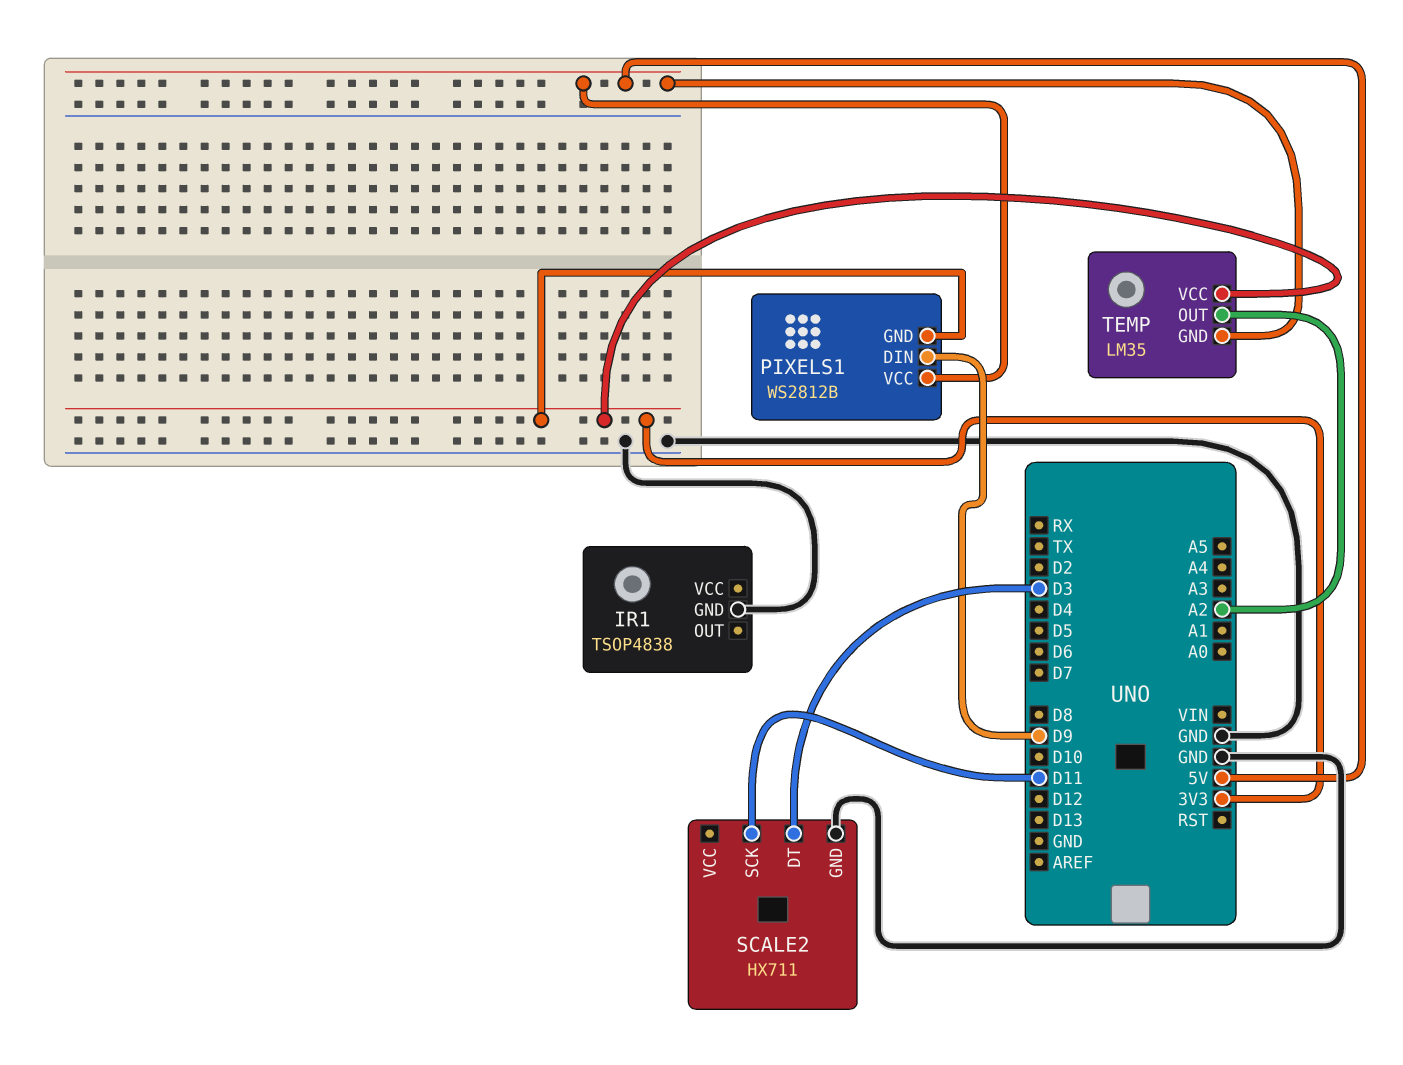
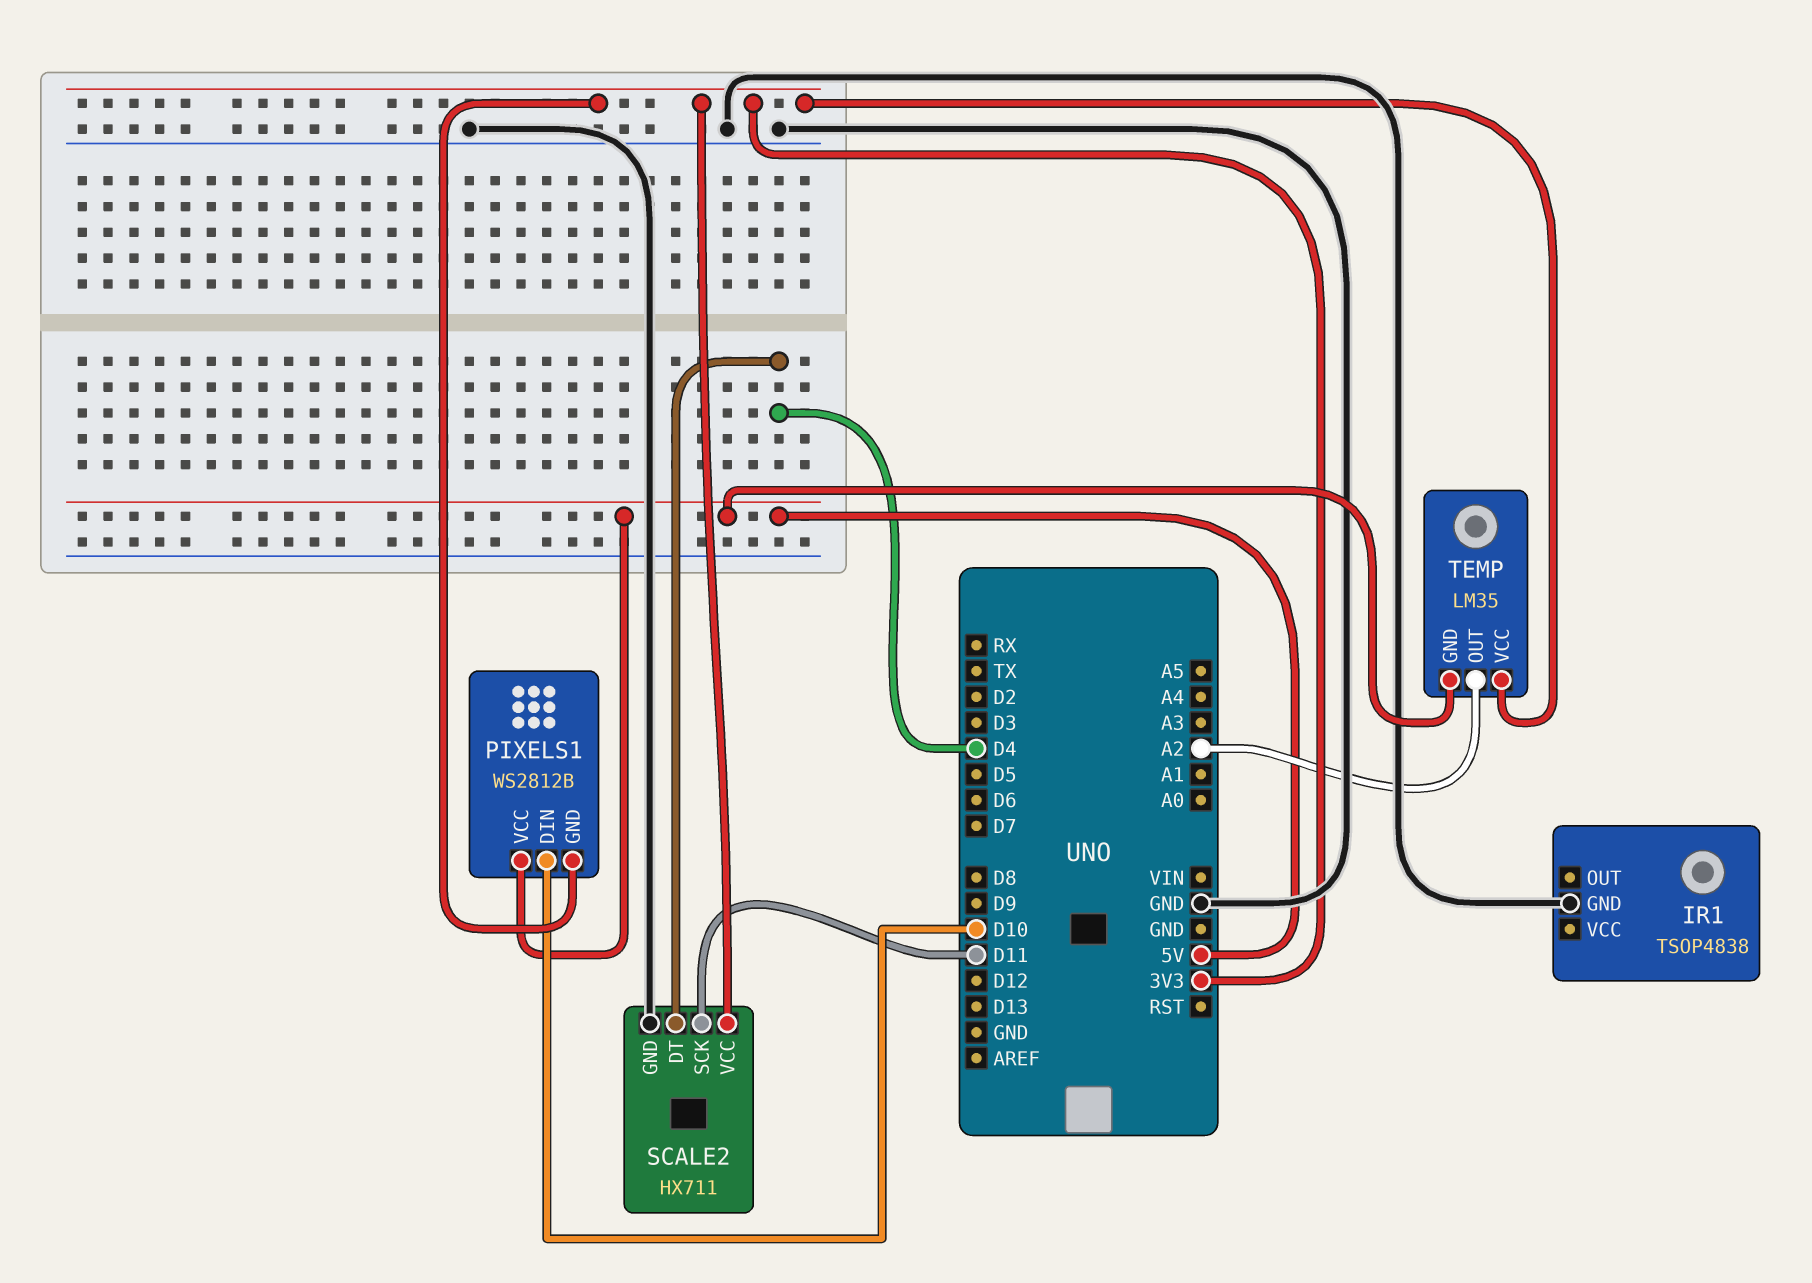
PIXELS1 pin DIN: D9 -> D10
SCALE2 pin DT: D3 -> D4
SCALE2 pin VCC: none -> 3V3

